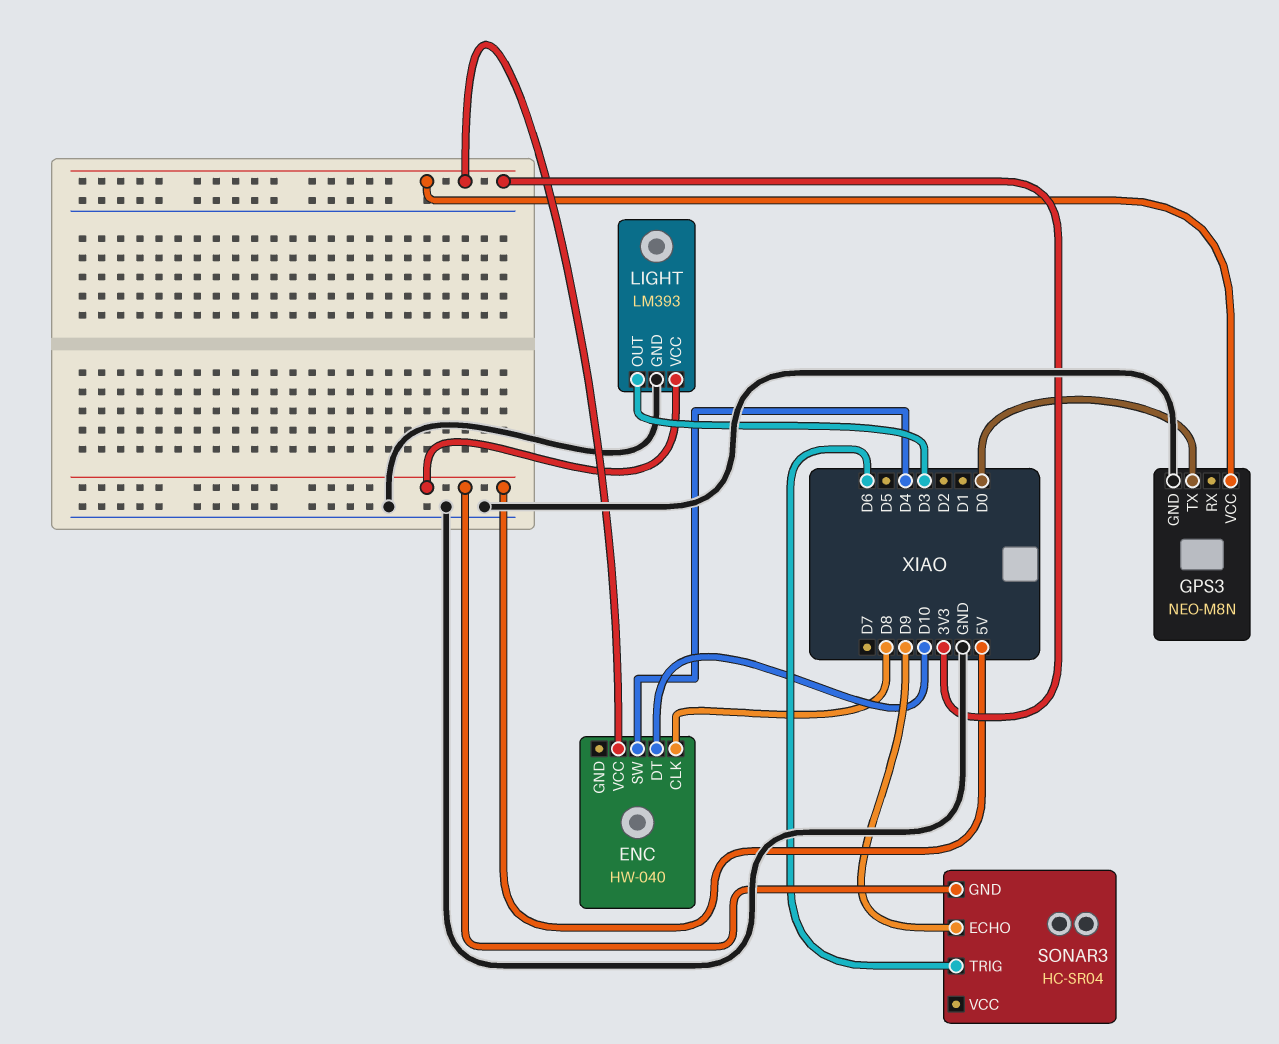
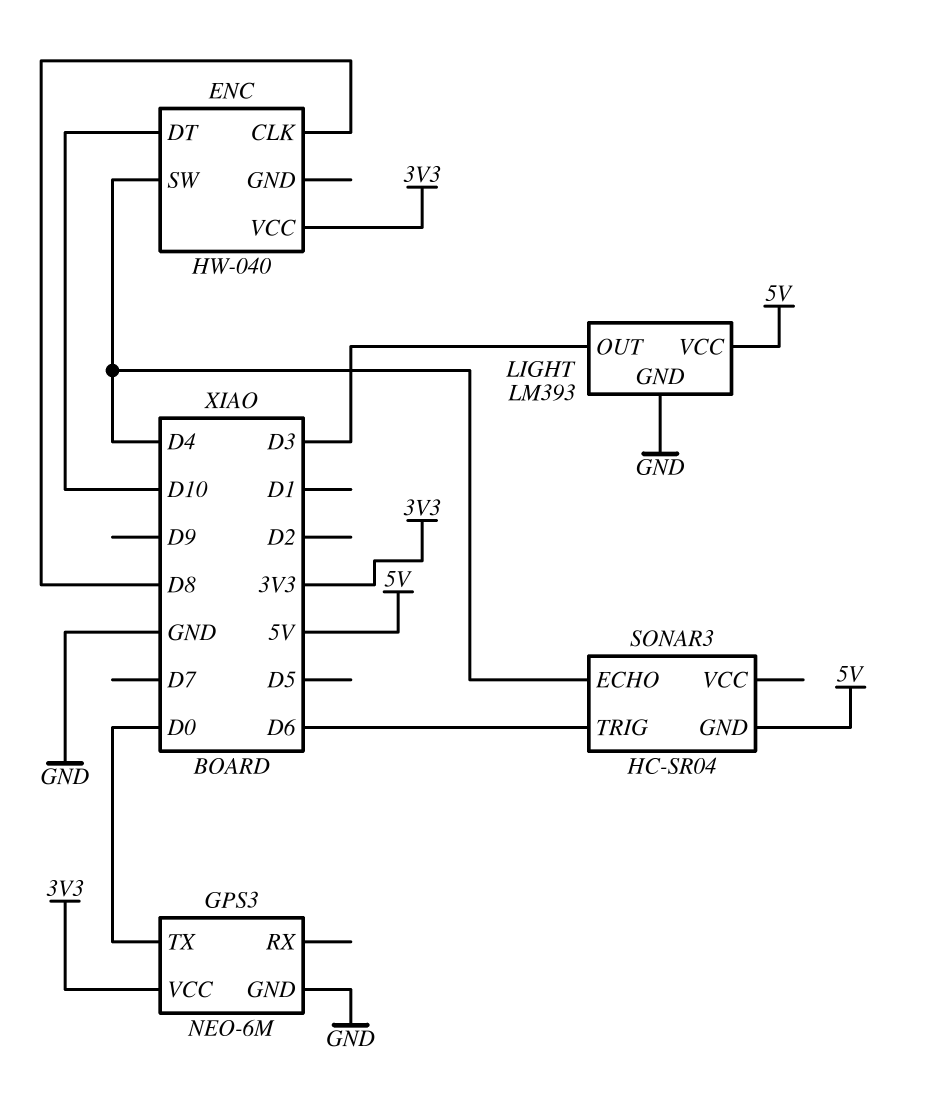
GPS3: NEO-M8N -> NEO-6M
SONAR3 pin ECHO: D9 -> D4

